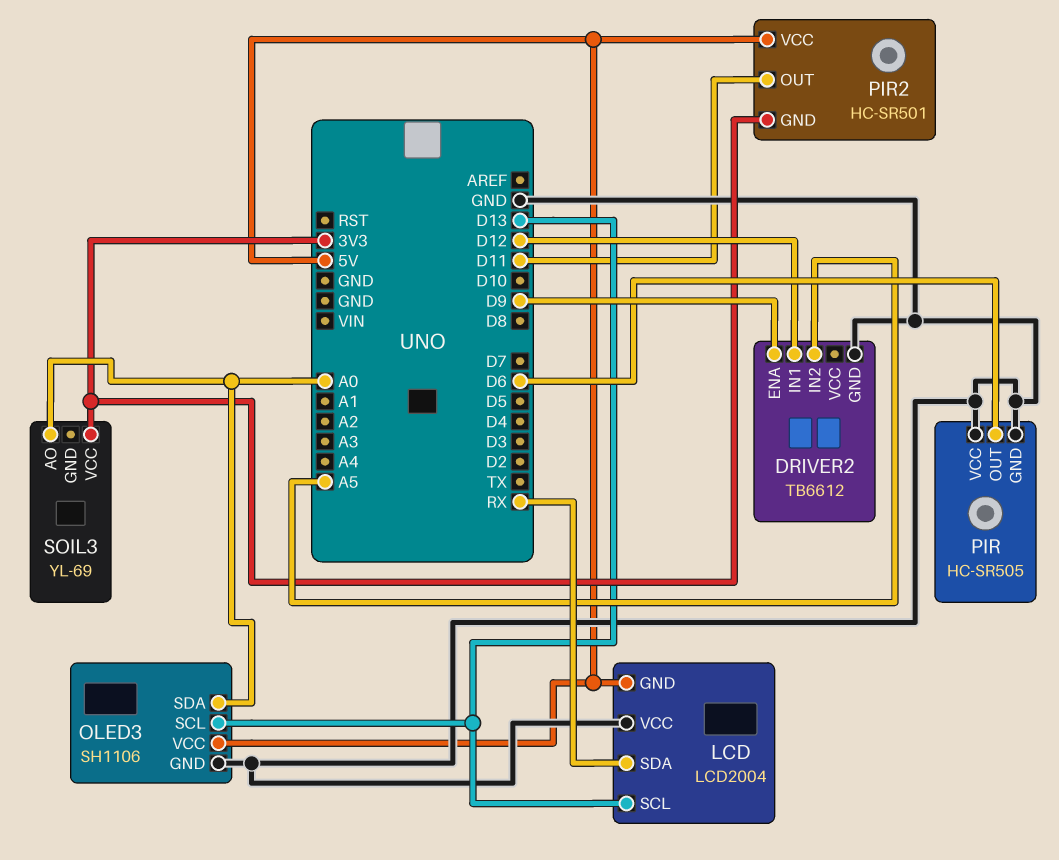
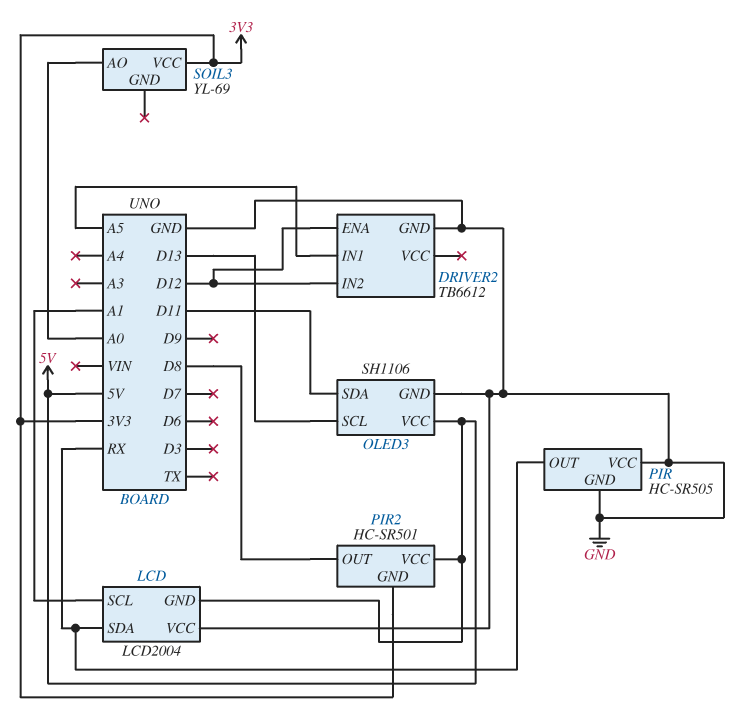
DRIVER2 pin ENA: D9 -> D12
DRIVER2 pin IN1: D12 -> A5
DRIVER2 pin IN2: A5 -> D12
LCD pin SCL: D13 -> A1
OLED3 pin SDA: A0 -> D11
PIR pin OUT: D6 -> RX
PIR2 pin OUT: D11 -> D8

